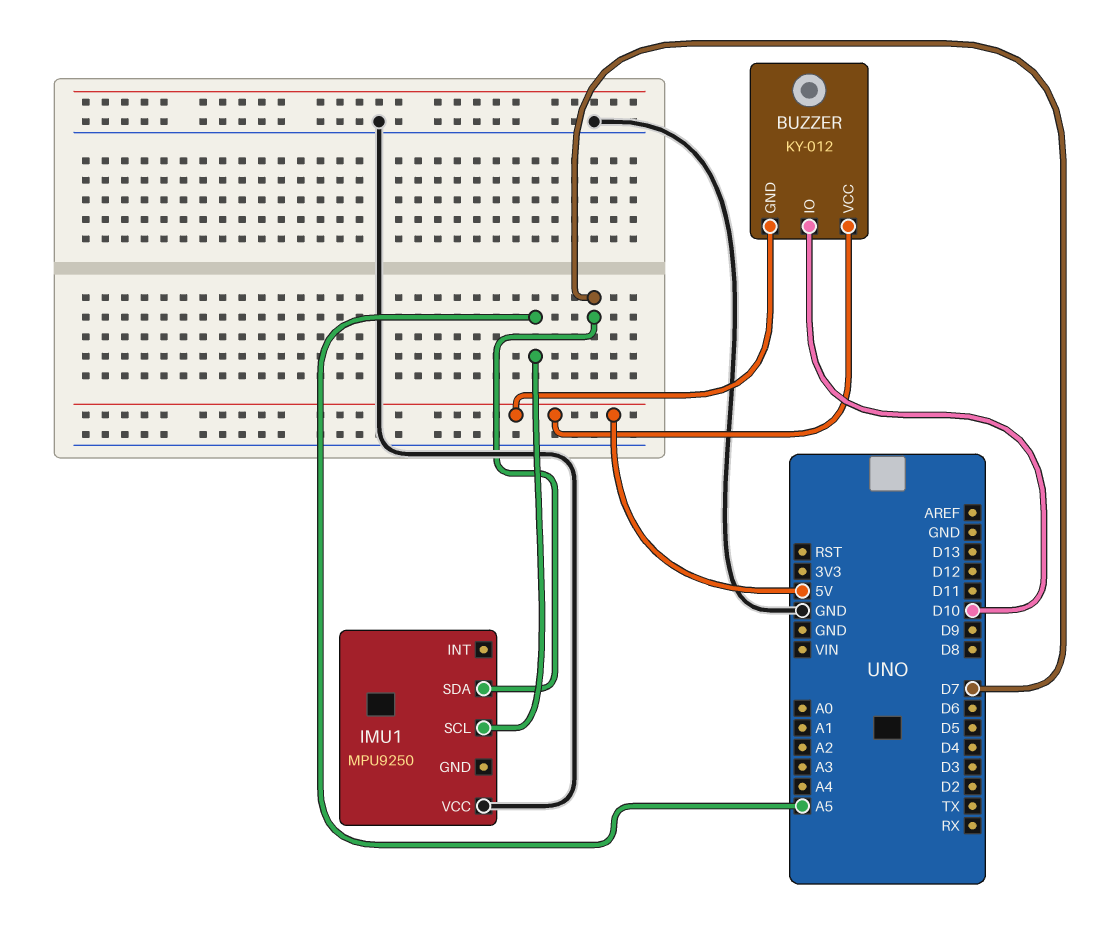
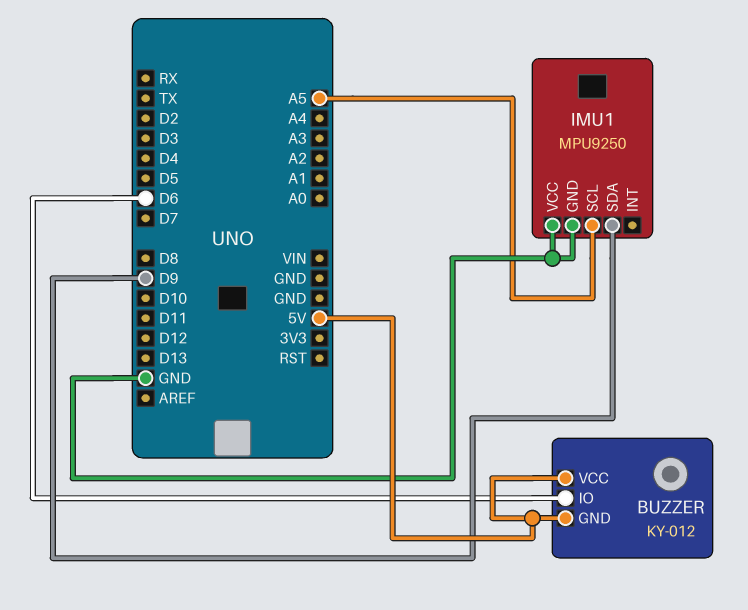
BUZZER pin IO: D10 -> D6
IMU1 pin GND: none -> GND
IMU1 pin SDA: D7 -> D9

